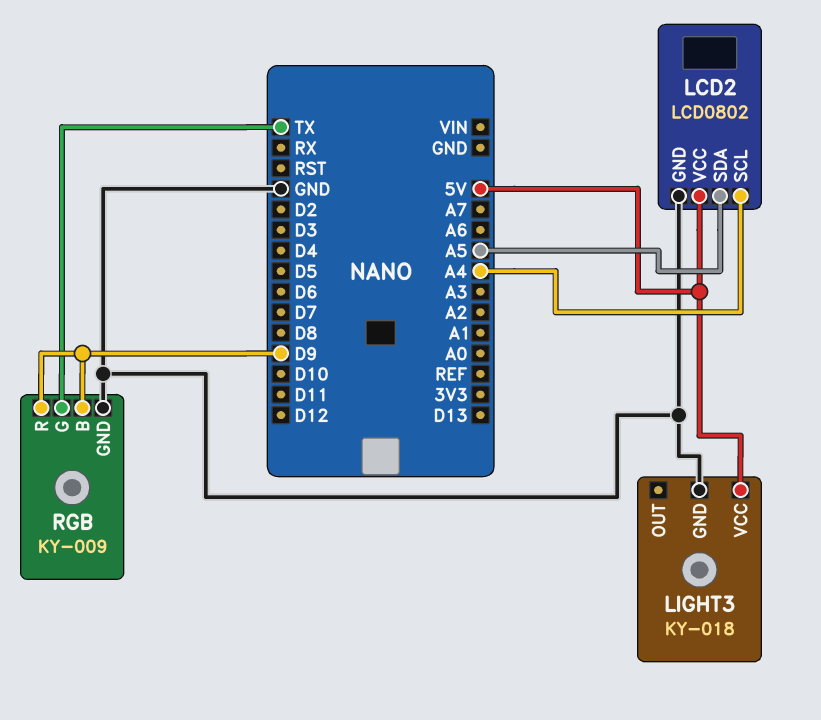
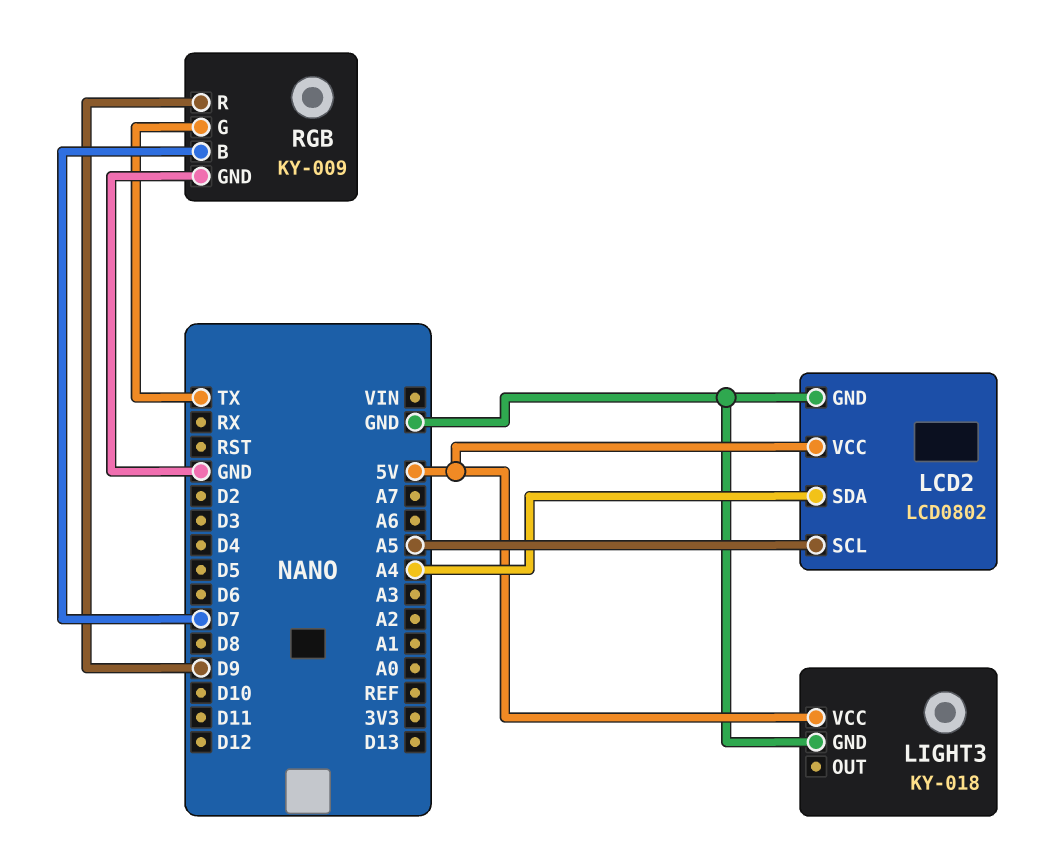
LCD2 pin SCL: A4 -> A5
LCD2 pin SDA: A5 -> A4
RGB pin B: D9 -> D7

